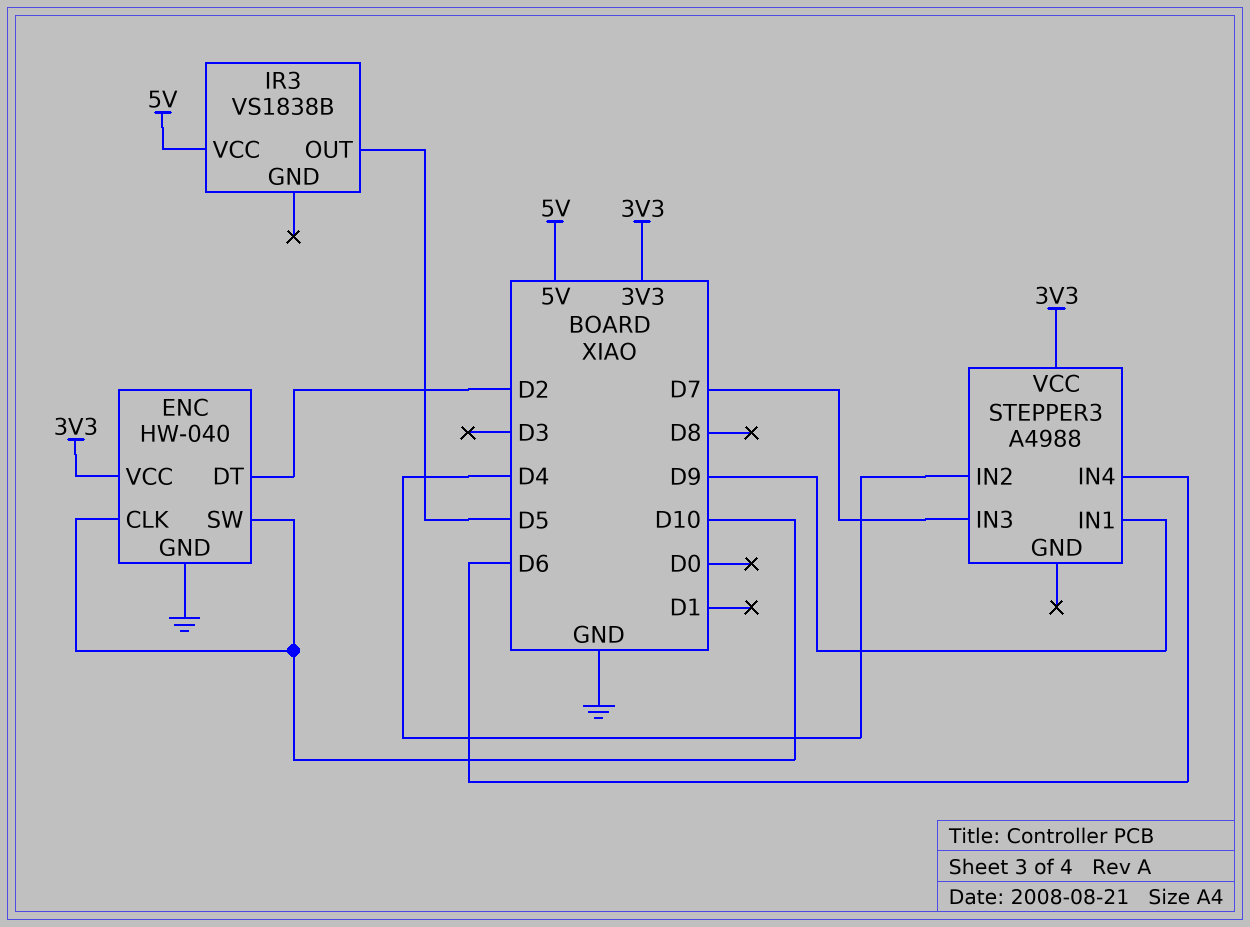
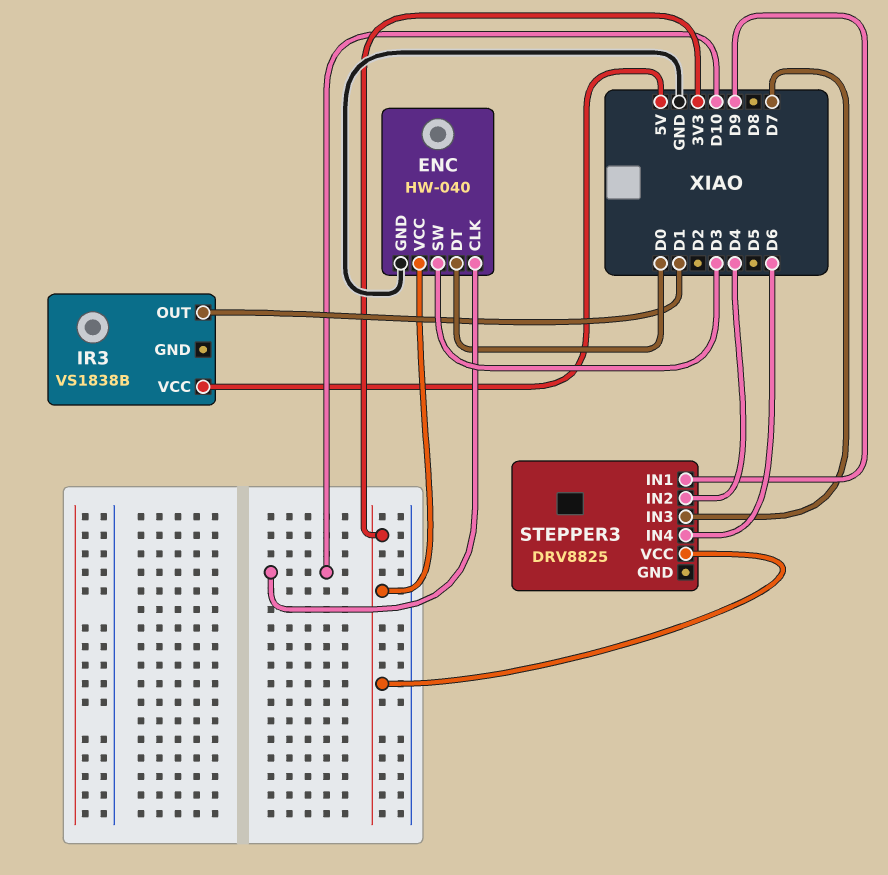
ENC pin DT: D2 -> D0
ENC pin SW: D10 -> D3
IR3 pin OUT: D5 -> D1
STEPPER3: A4988 -> DRV8825

